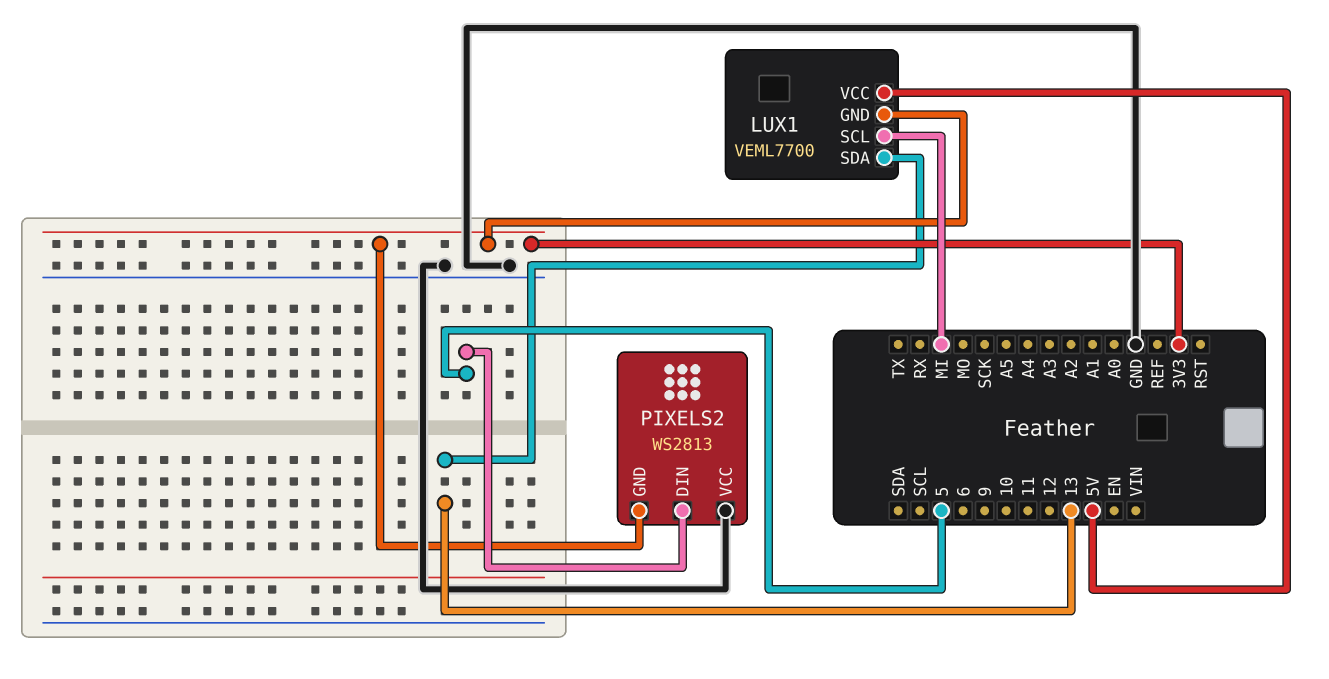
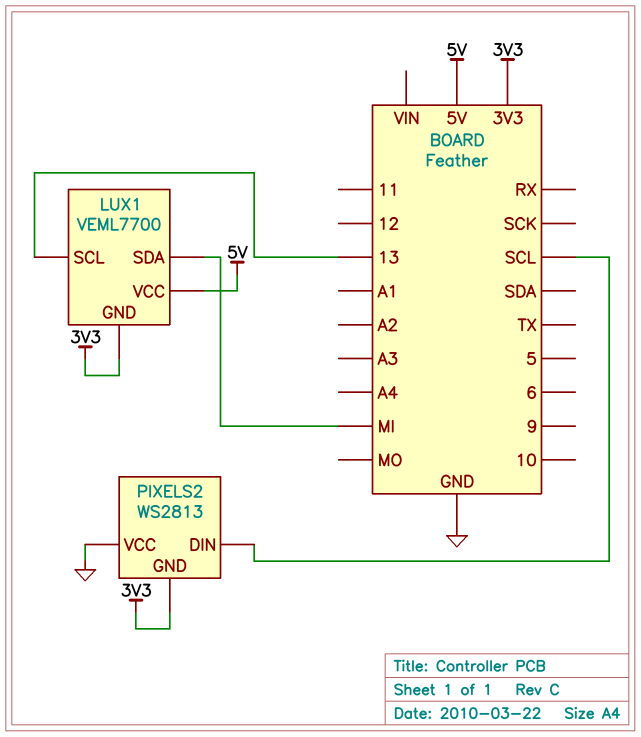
LUX1 pin SCL: MI -> 13
LUX1 pin SDA: 13 -> MI
PIXELS2 pin DIN: 5 -> SCL

